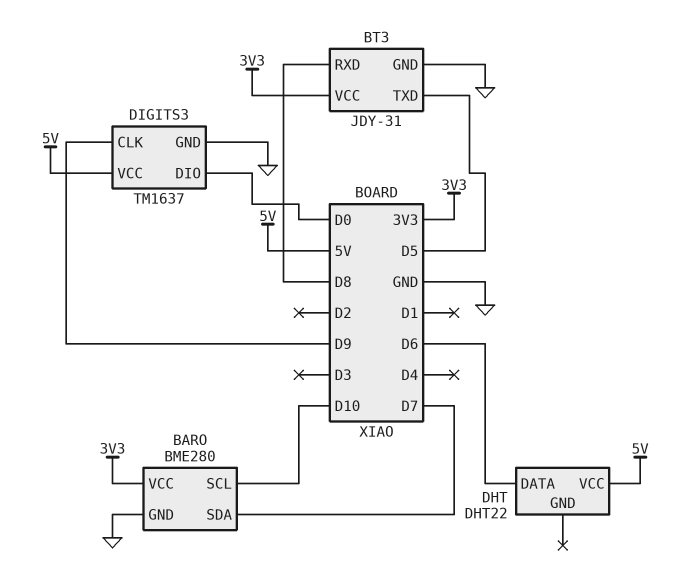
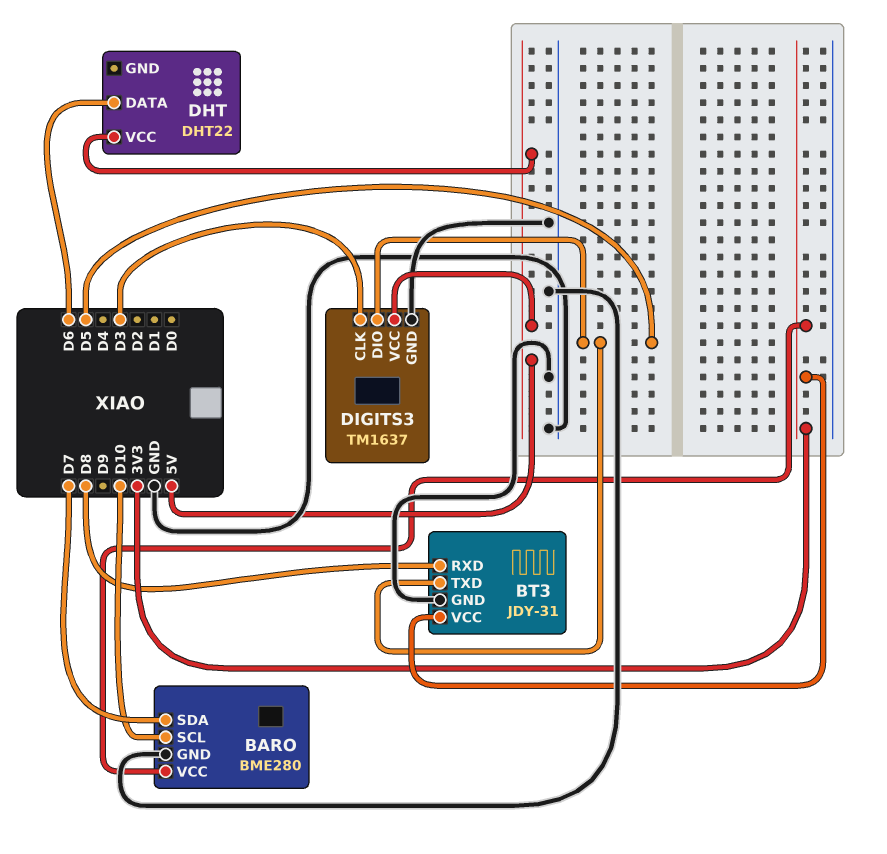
DIGITS3 pin CLK: D9 -> D3
DIGITS3 pin DIO: D0 -> D5

